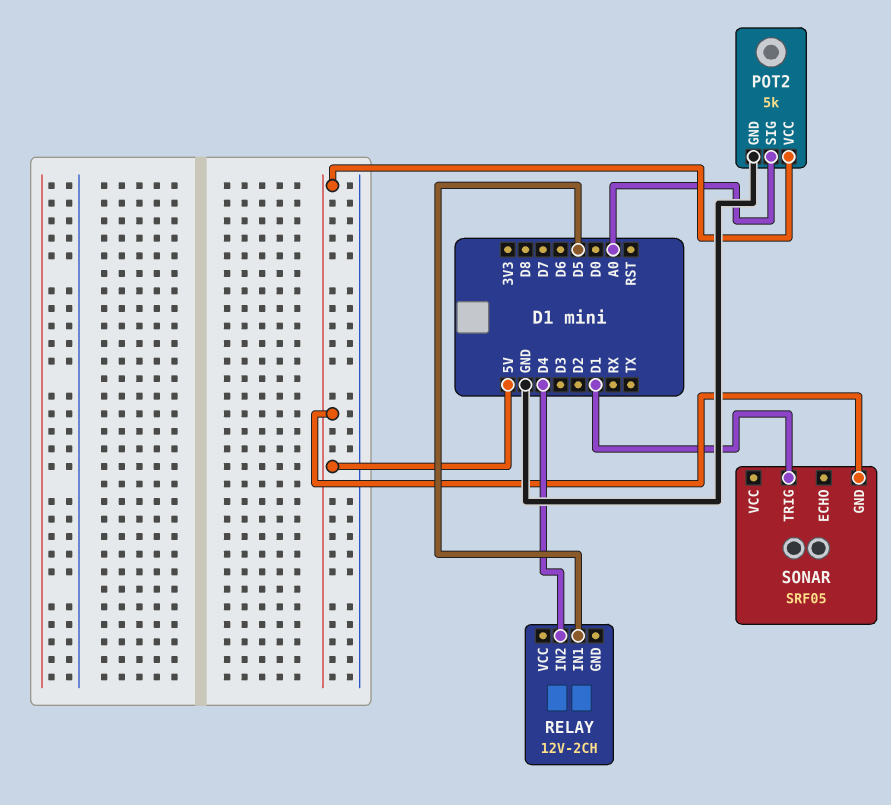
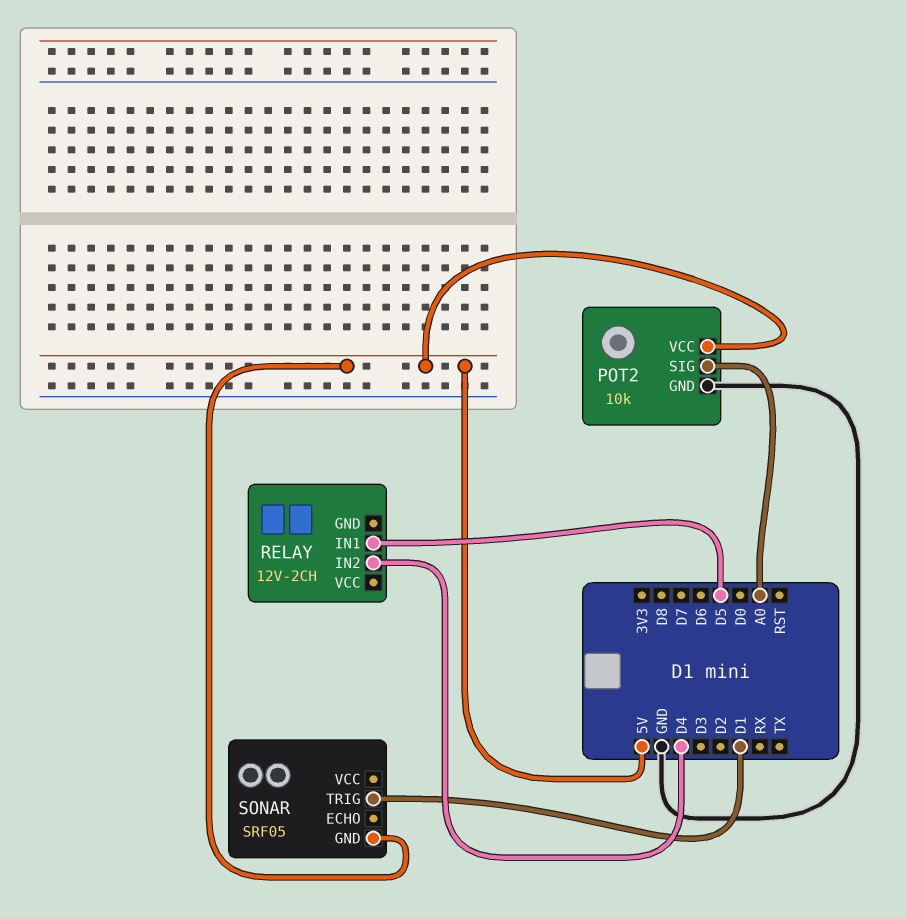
POT2: 5k -> 10k

